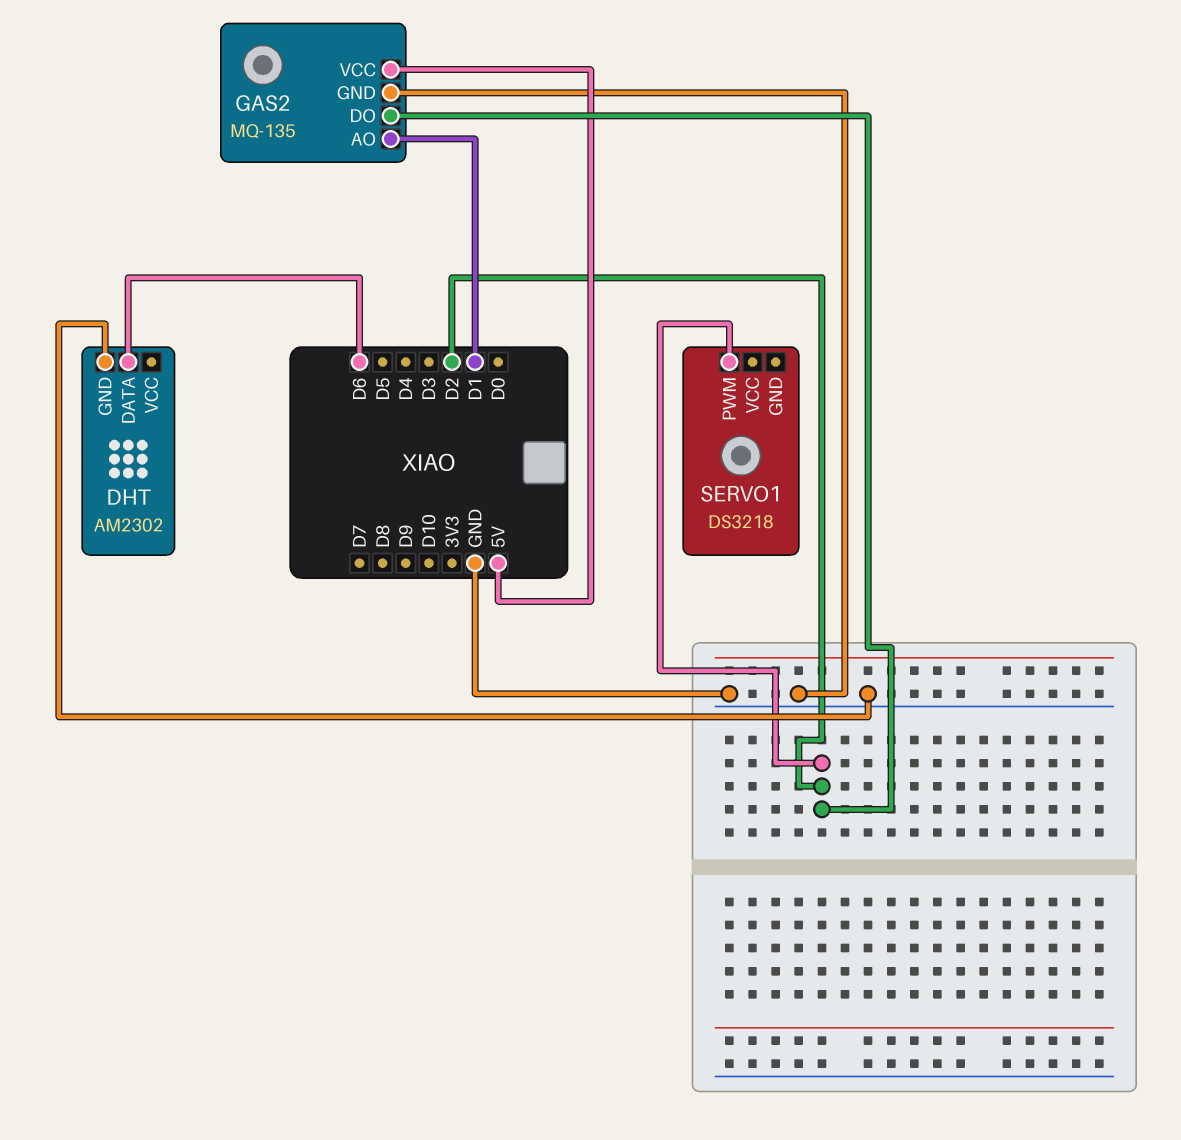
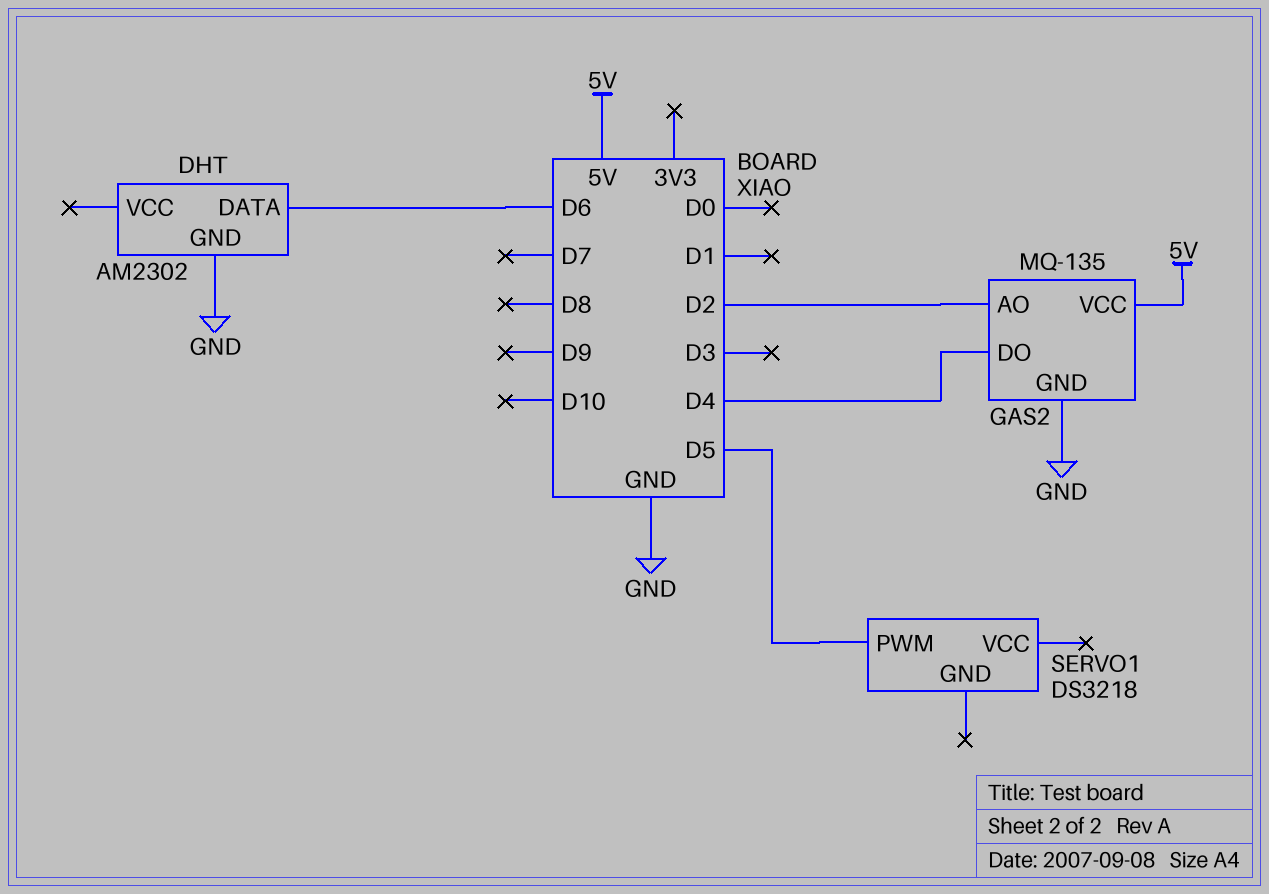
GAS2 pin AO: D1 -> D2
GAS2 pin DO: D2 -> D4
SERVO1 pin PWM: D2 -> D5

